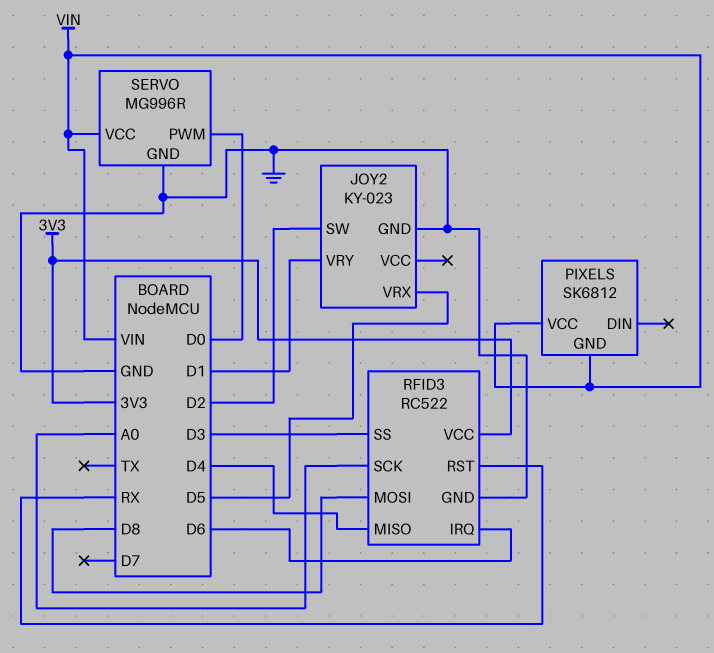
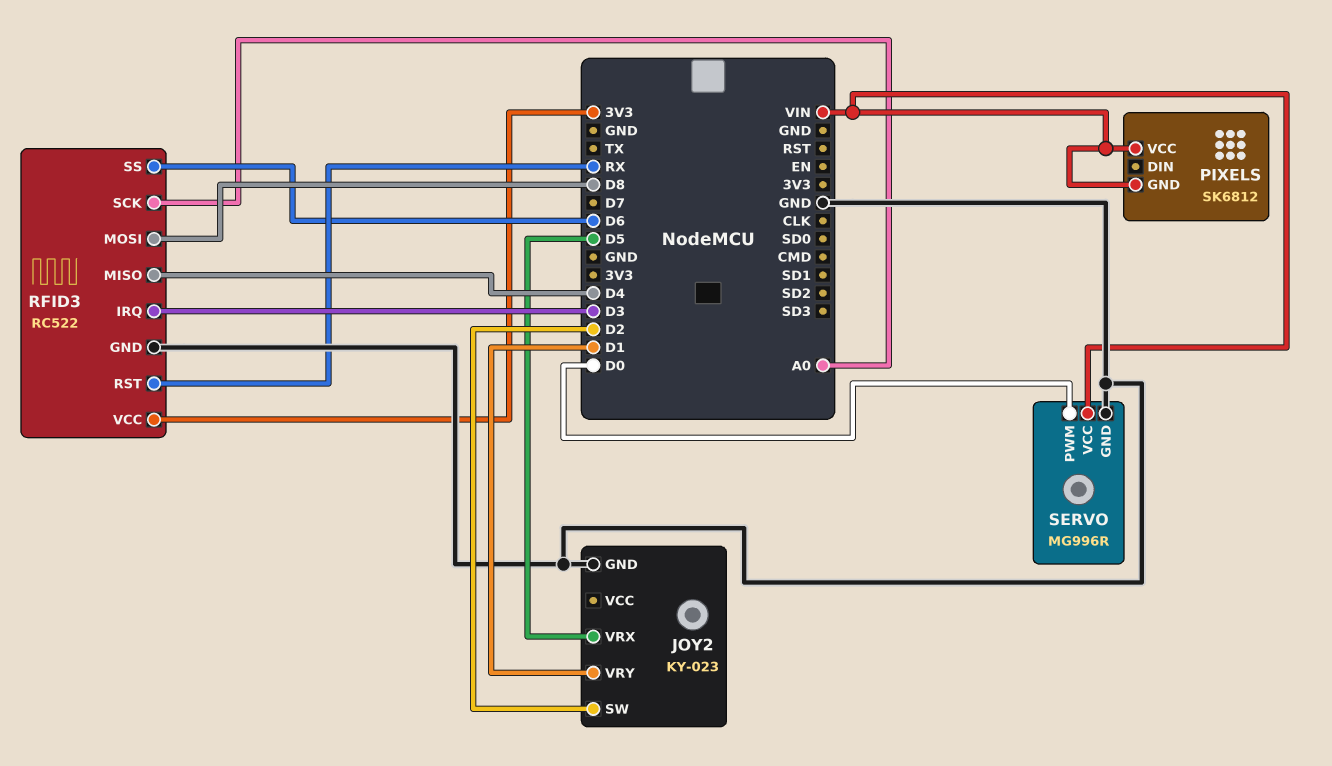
RFID3 pin IRQ: D6 -> D3
RFID3 pin SS: D3 -> D6

